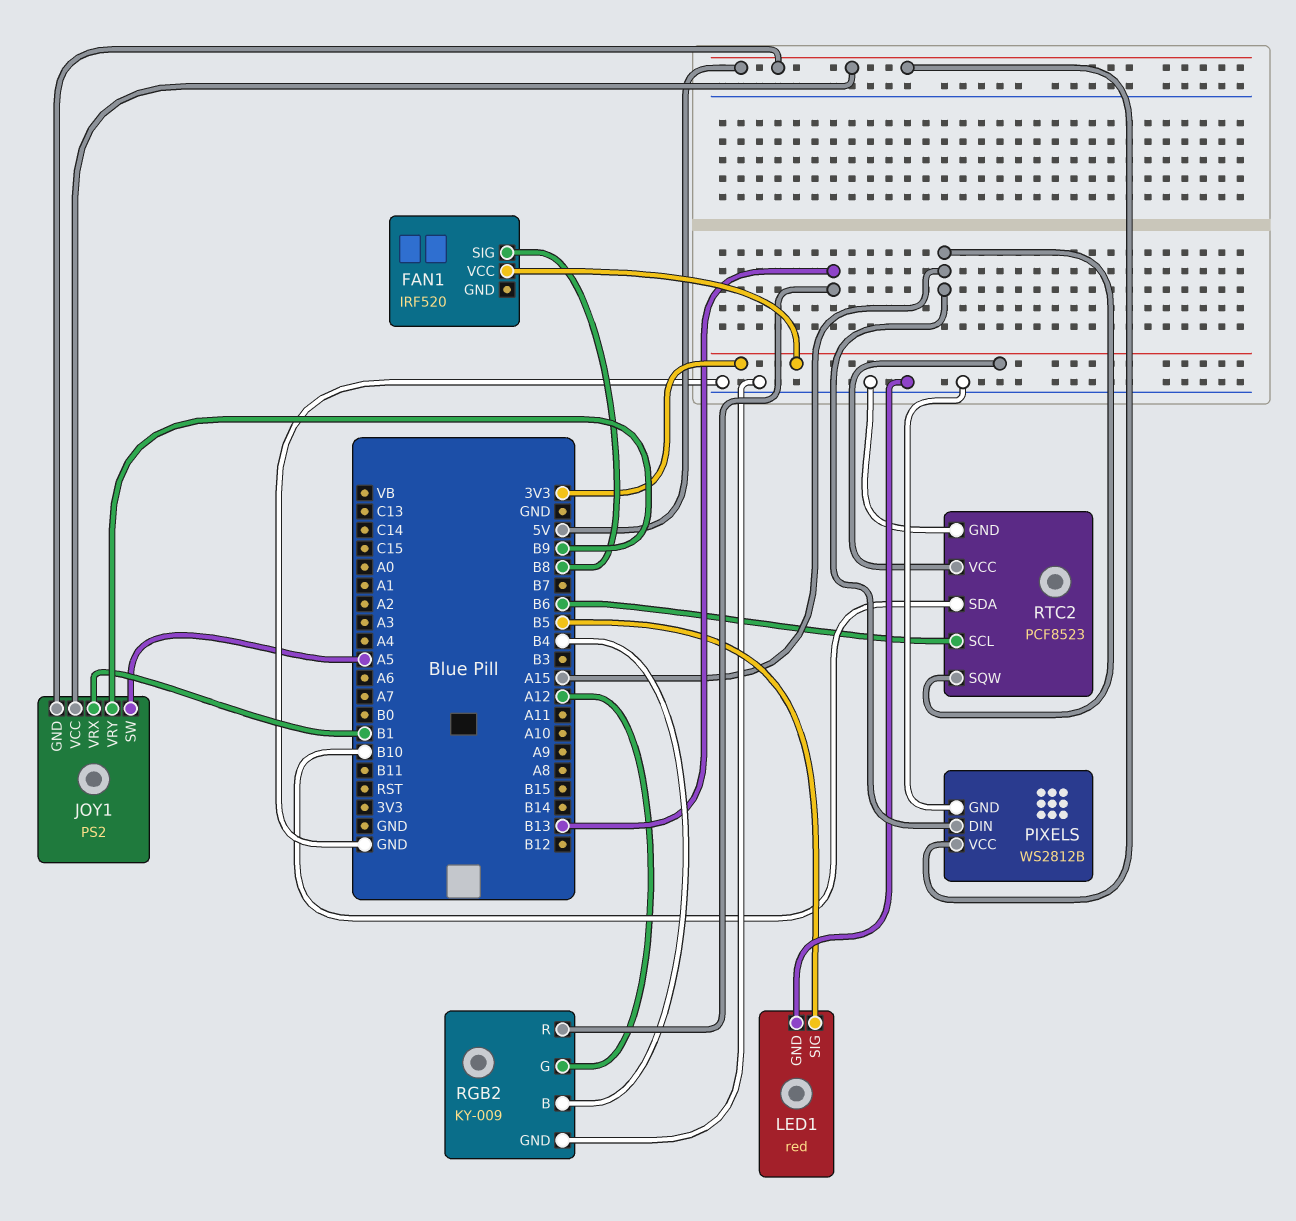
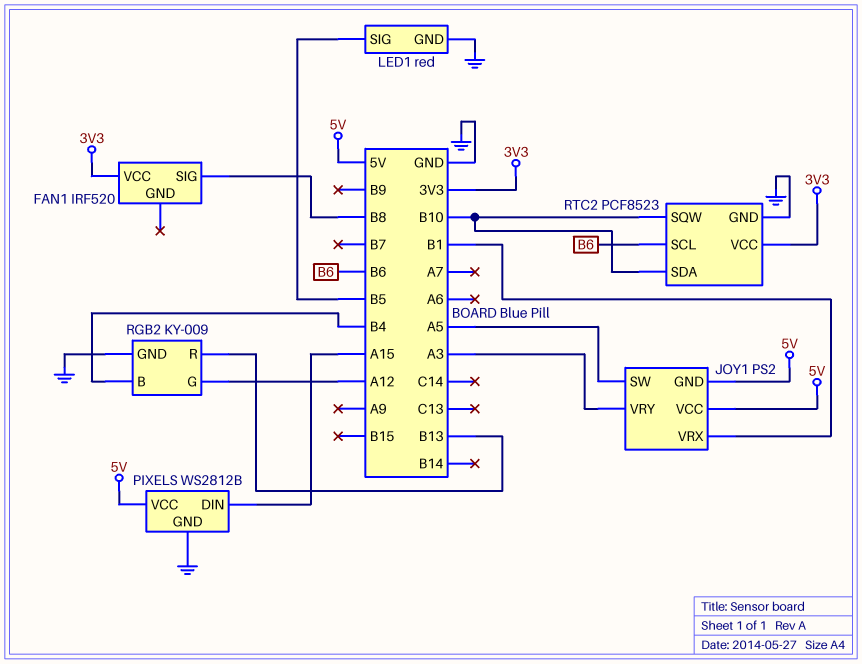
JOY1 pin VRY: B9 -> A3
RTC2 pin SQW: A15 -> B10

